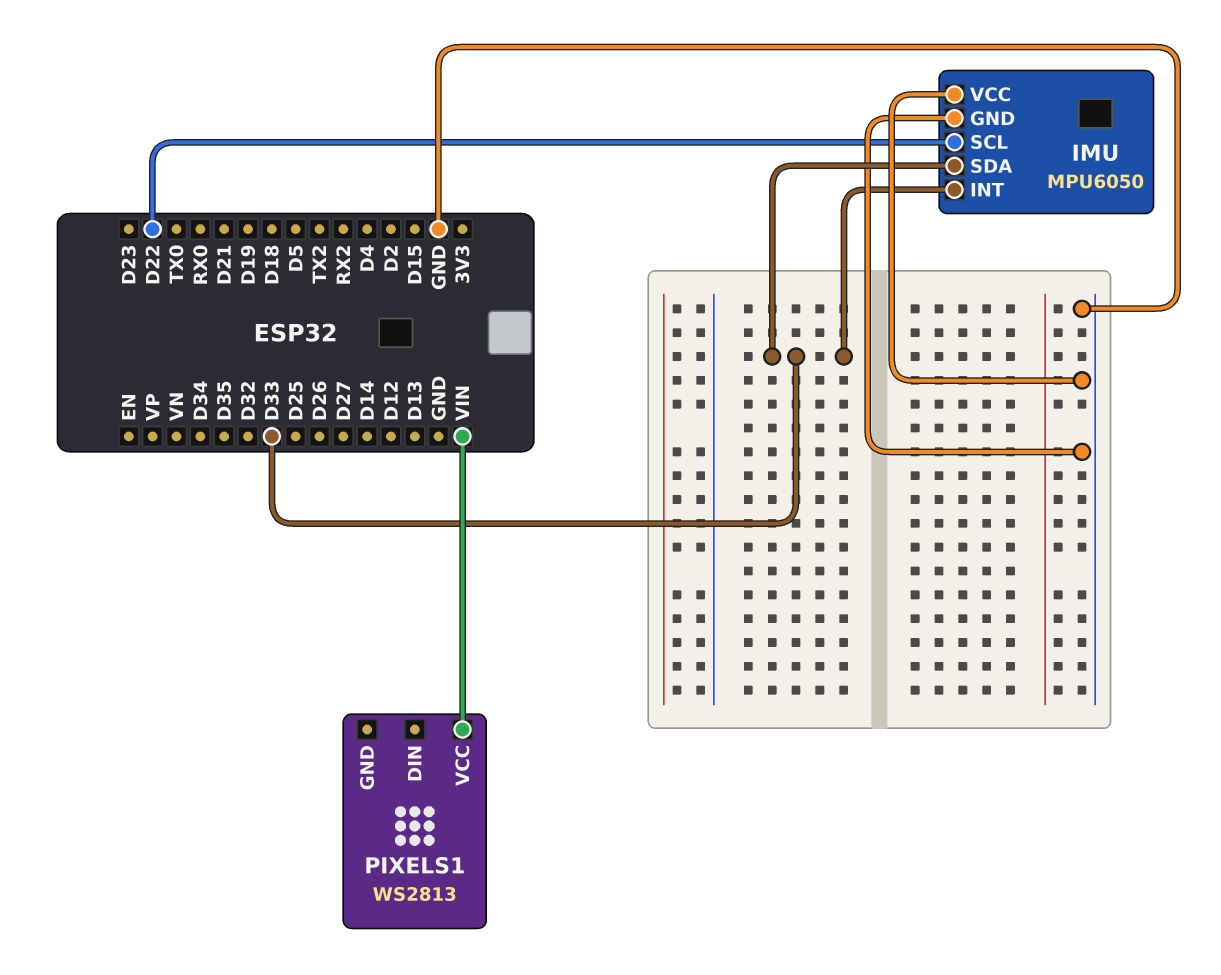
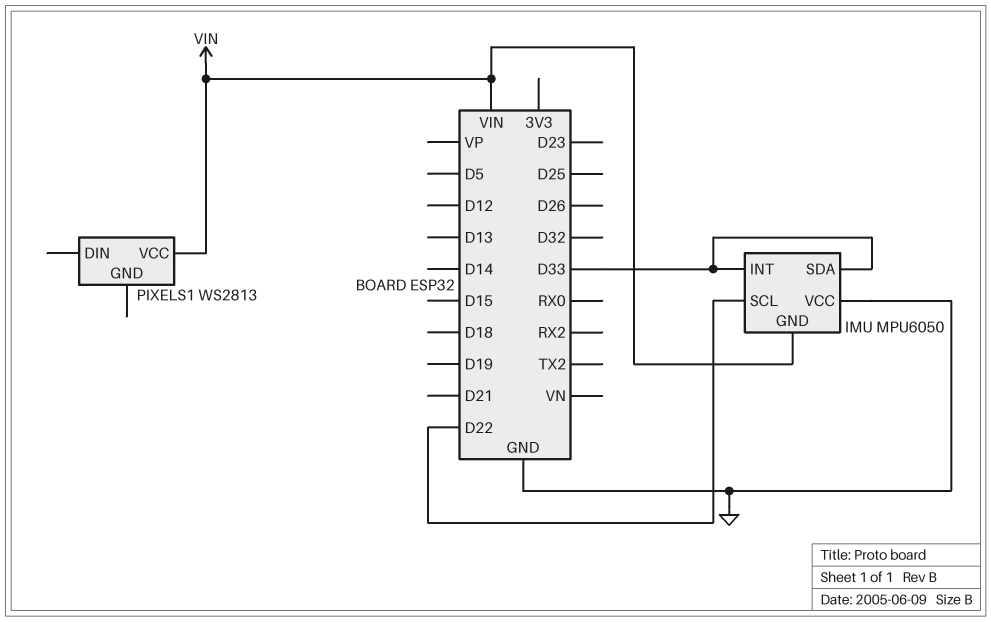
IMU pin GND: GND -> VIN

